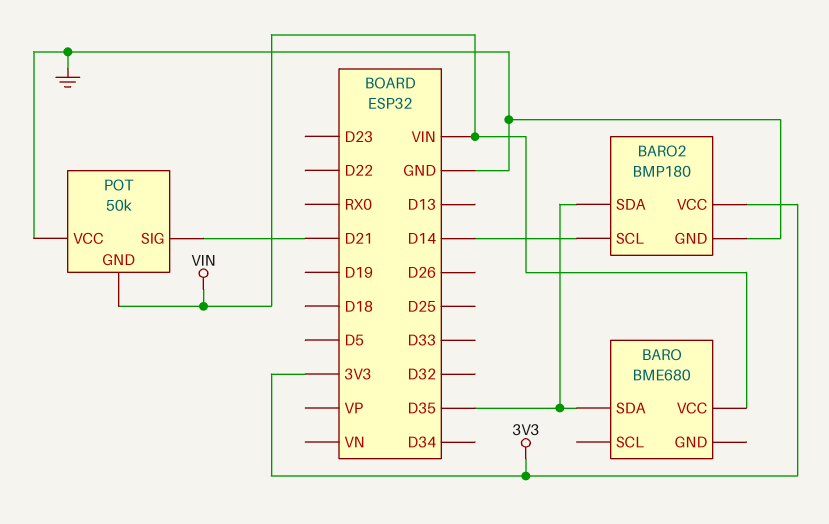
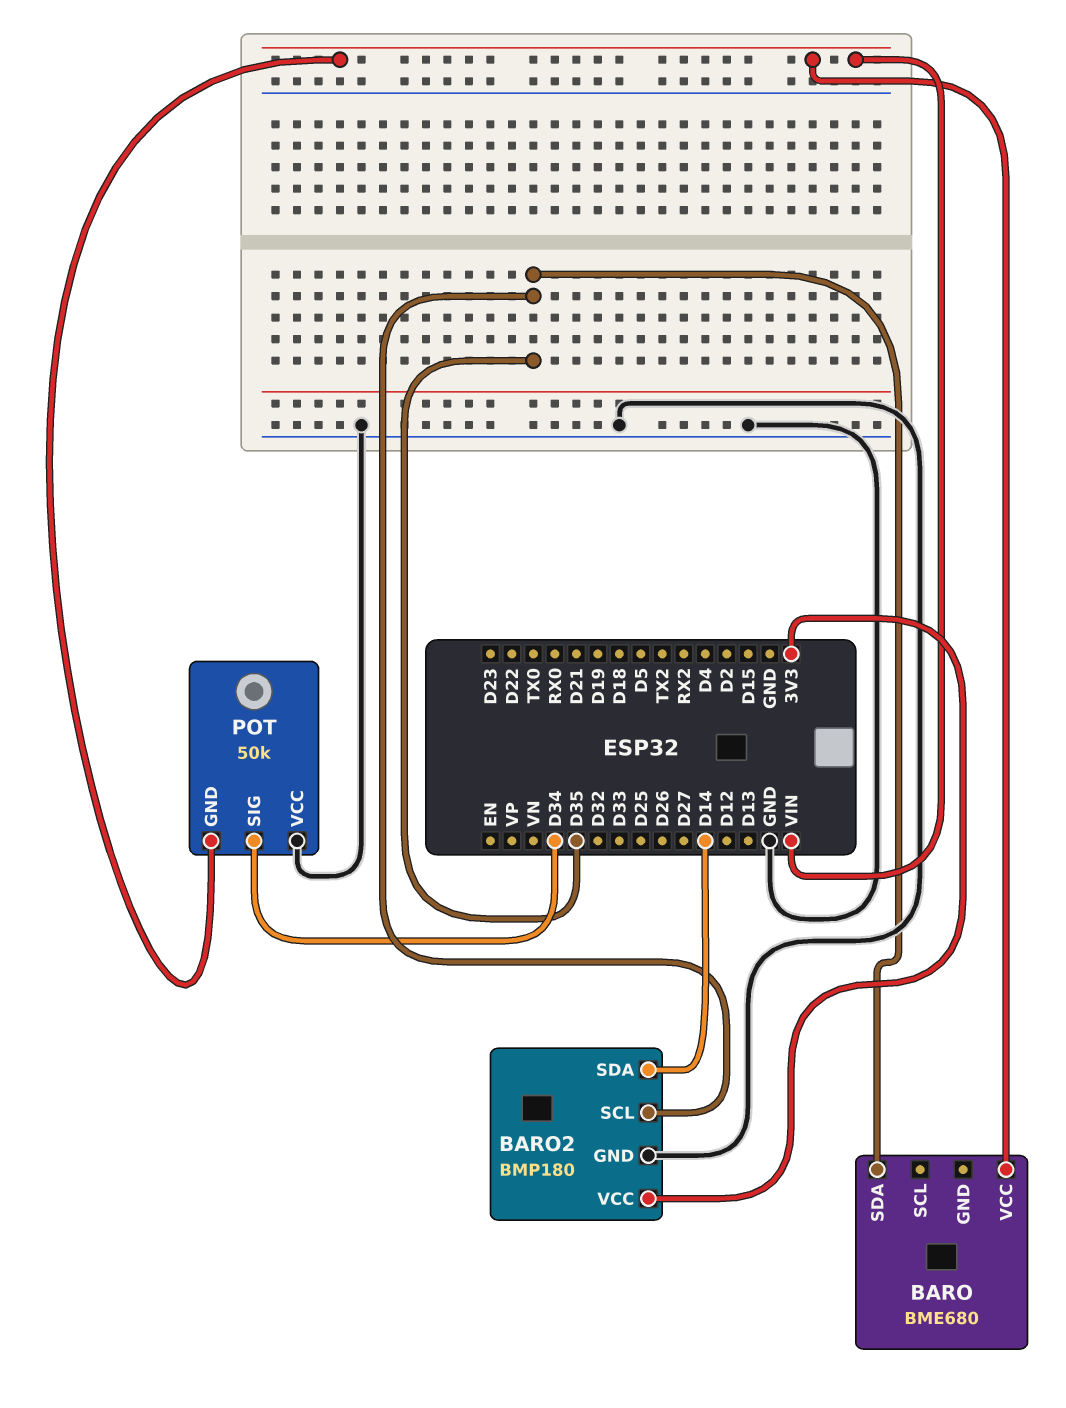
BARO2 pin SCL: D14 -> D35
BARO2 pin SDA: D35 -> D14
POT pin SIG: D21 -> D34

